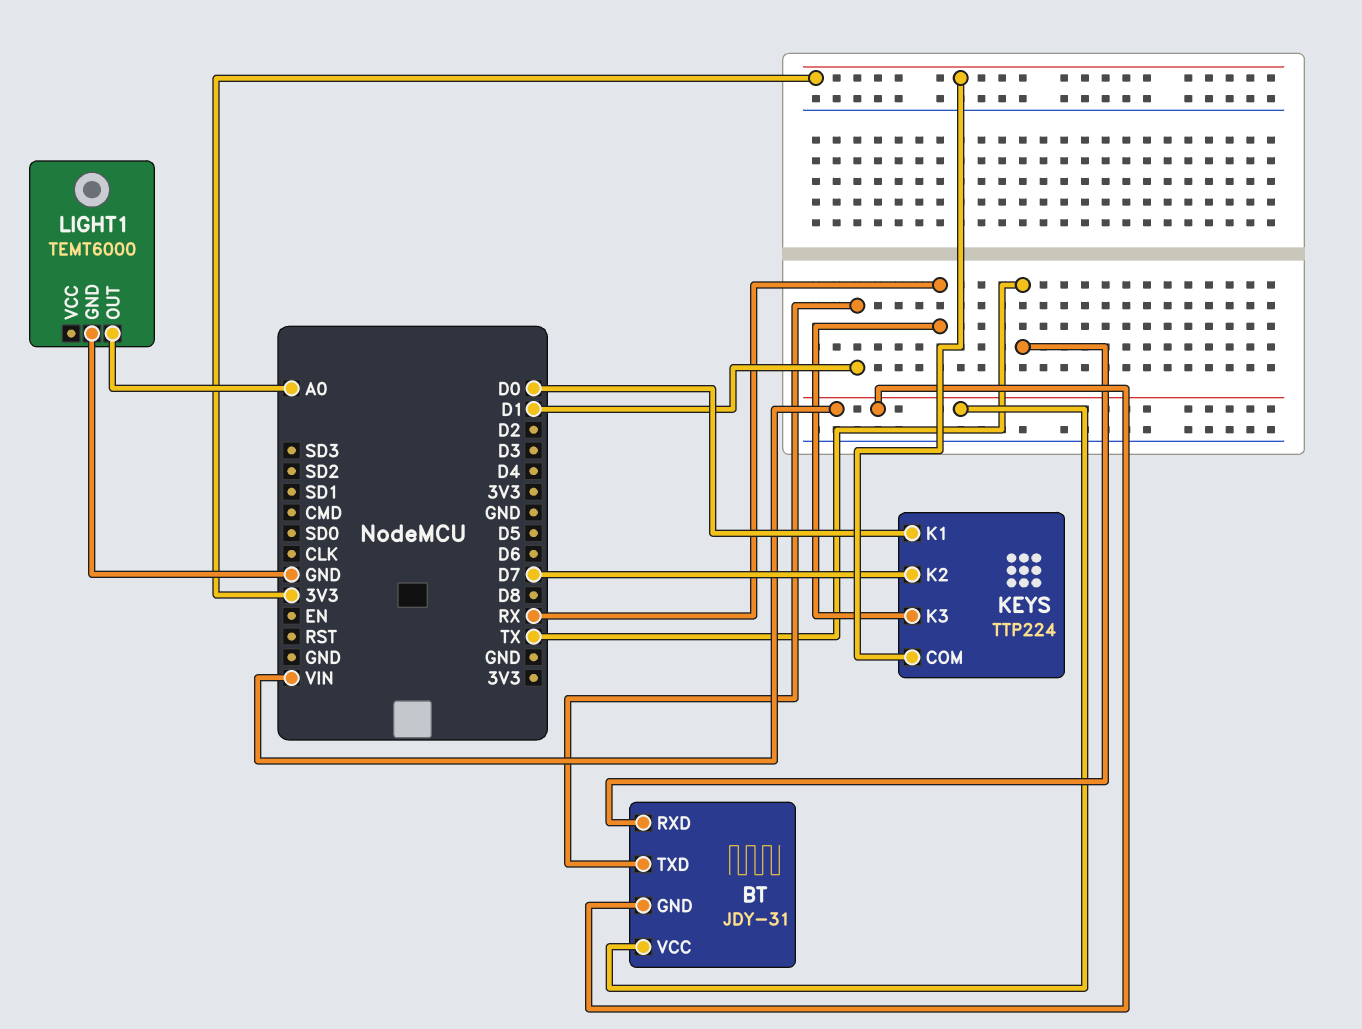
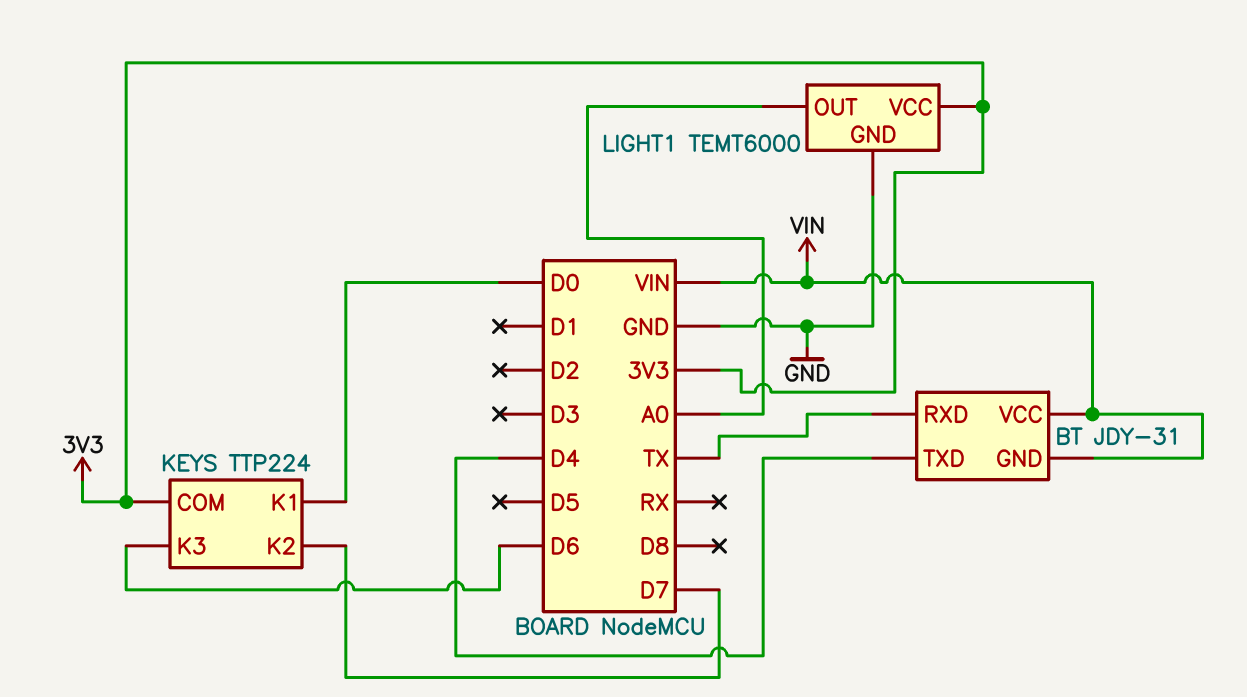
BT pin TXD: D1 -> D4
KEYS pin K3: RX -> D6
LIGHT1 pin VCC: none -> 3V3

